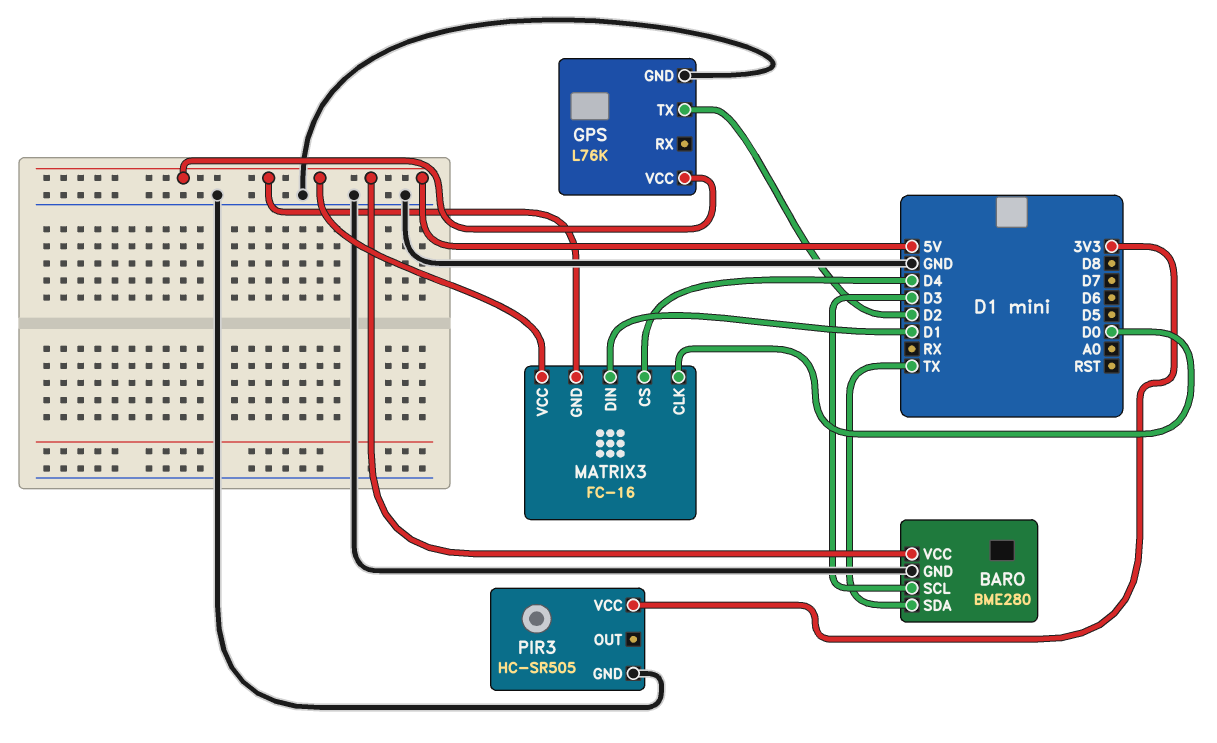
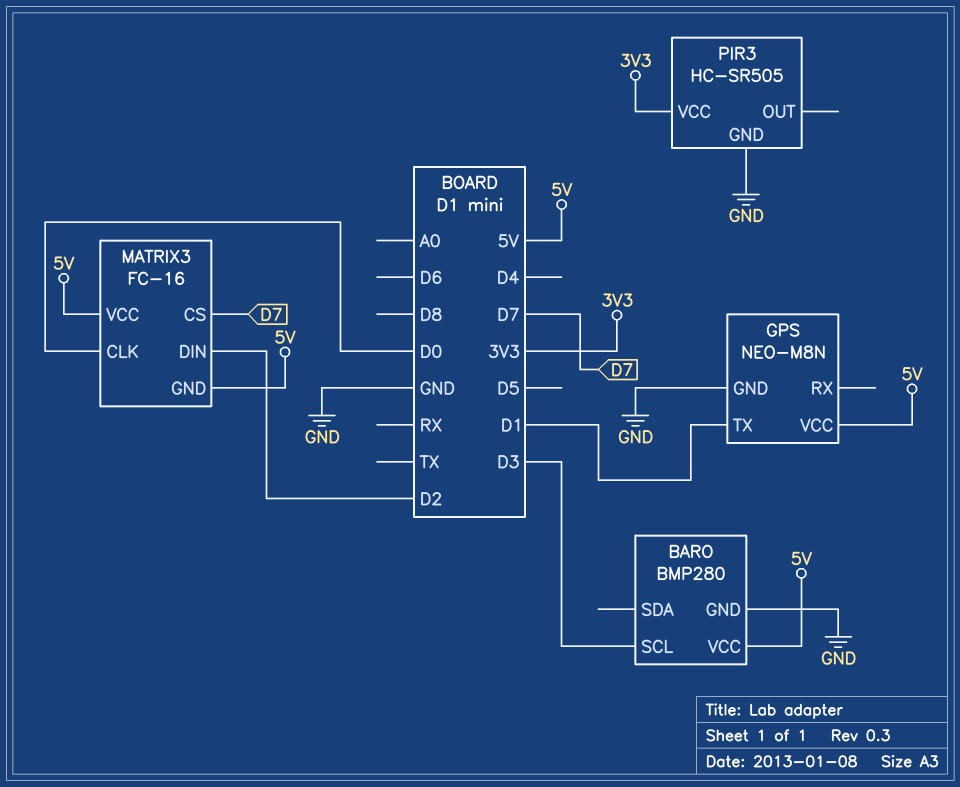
BARO: BME280 -> BMP280
BARO pin SDA: TX -> none
GPS: L76K -> NEO-M8N
GPS pin TX: D2 -> D1
MATRIX3 pin CS: D4 -> D7
MATRIX3 pin DIN: D1 -> D2

